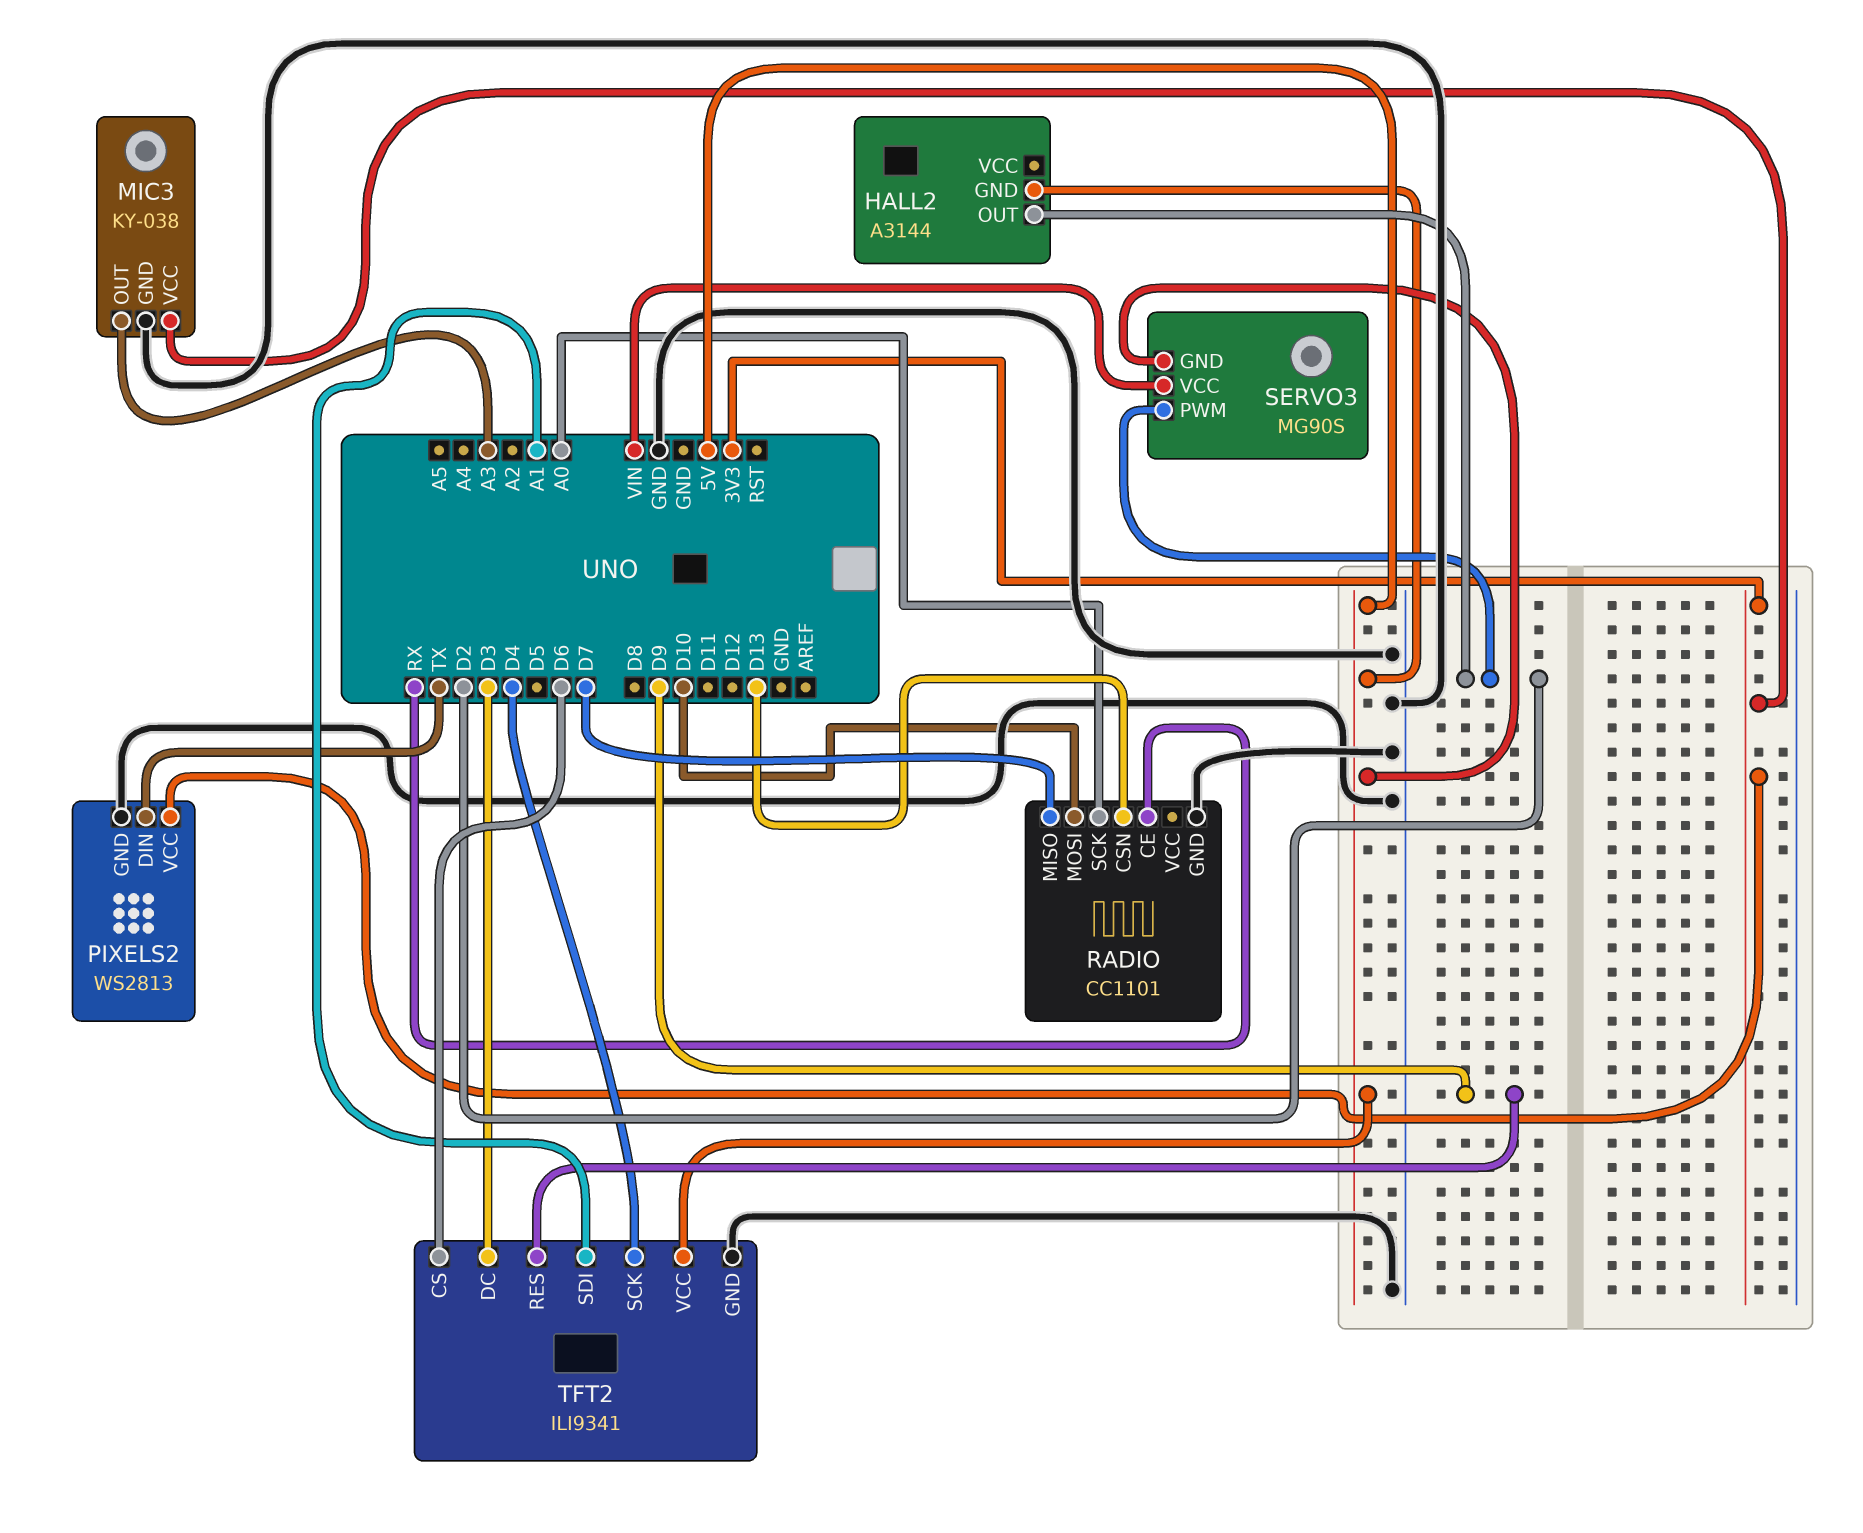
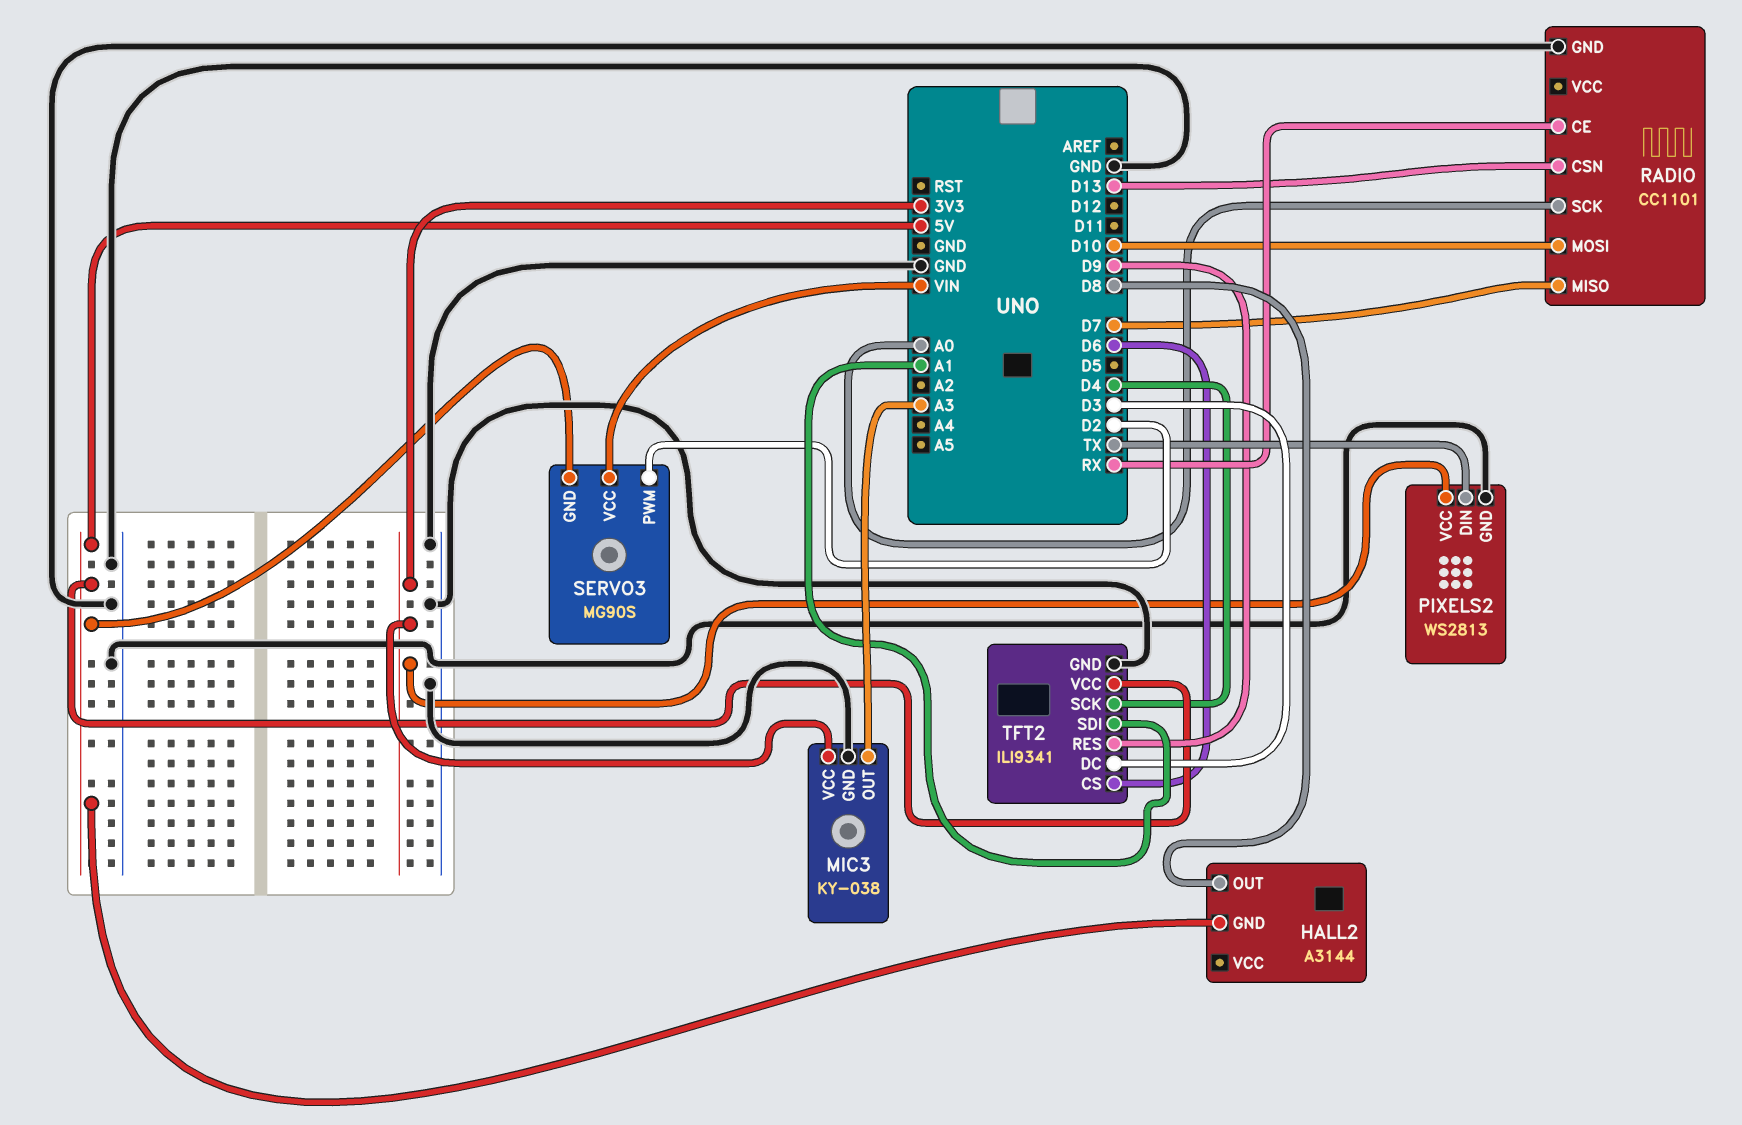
HALL2 pin OUT: D2 -> D8

